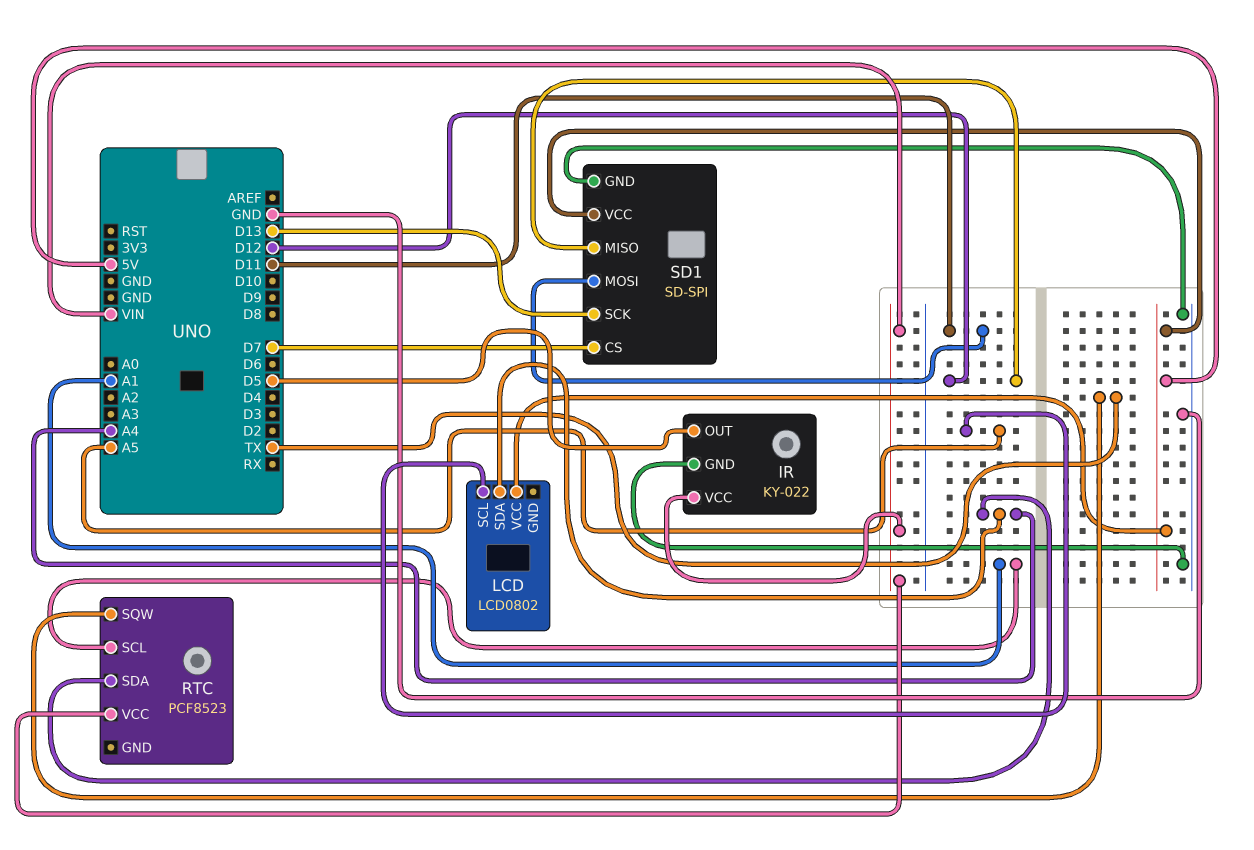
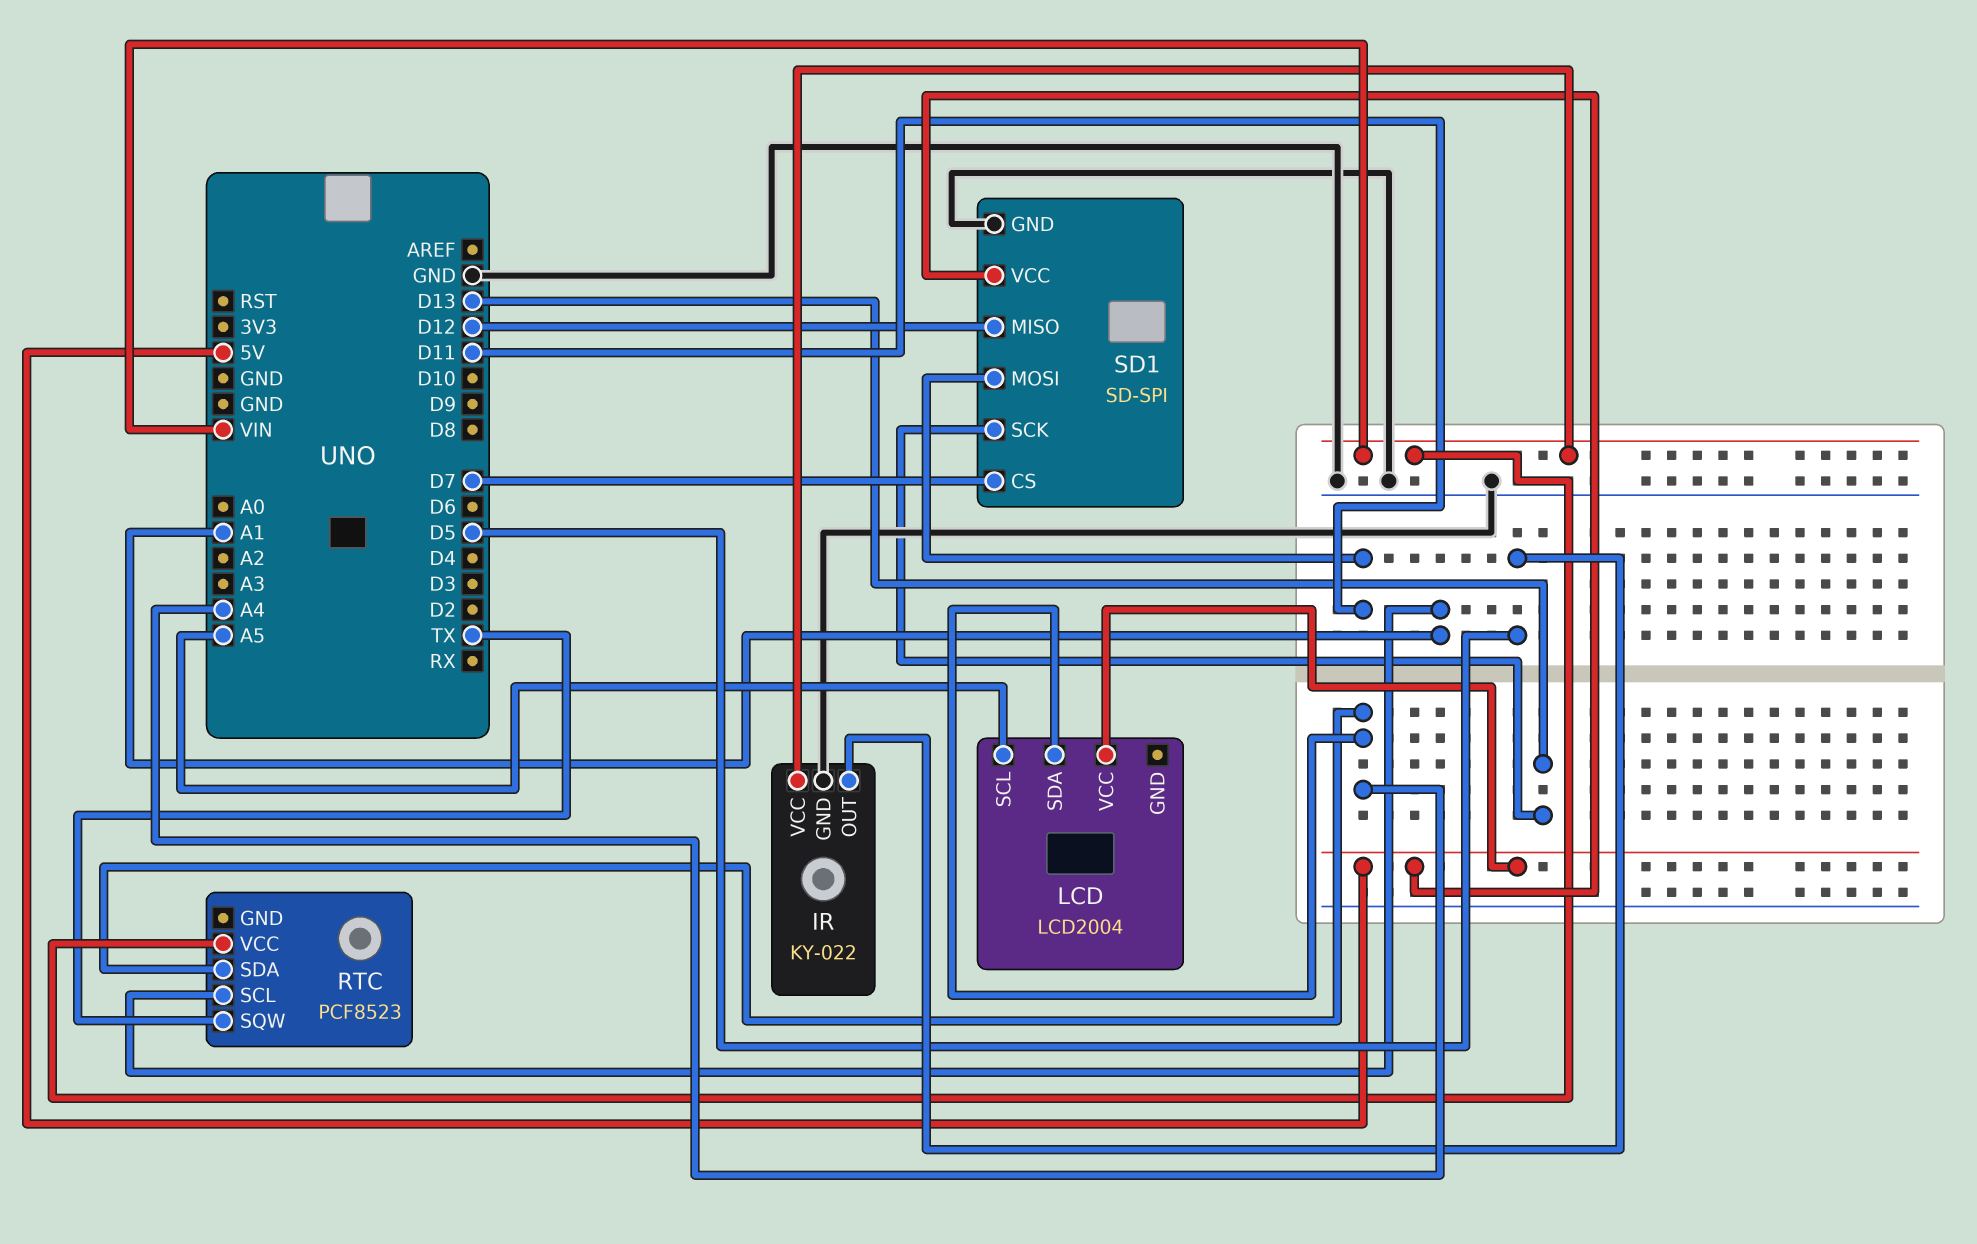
LCD: LCD0802 -> LCD2004

